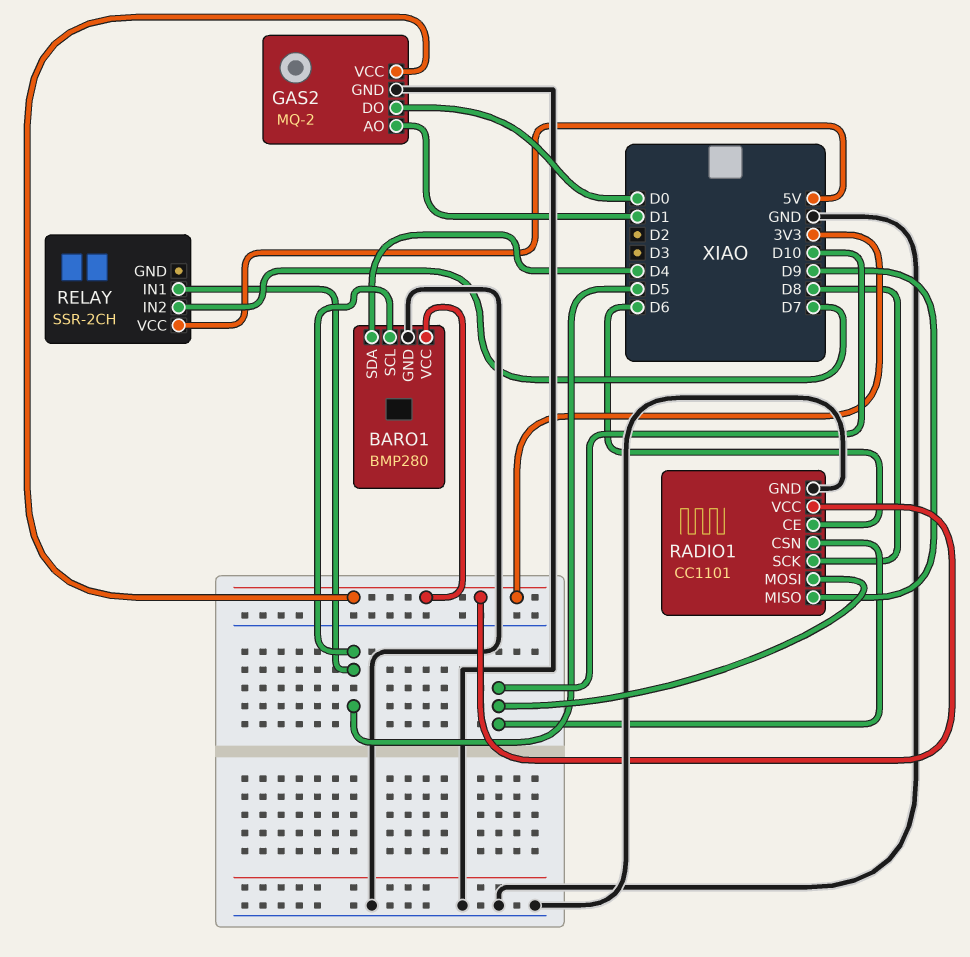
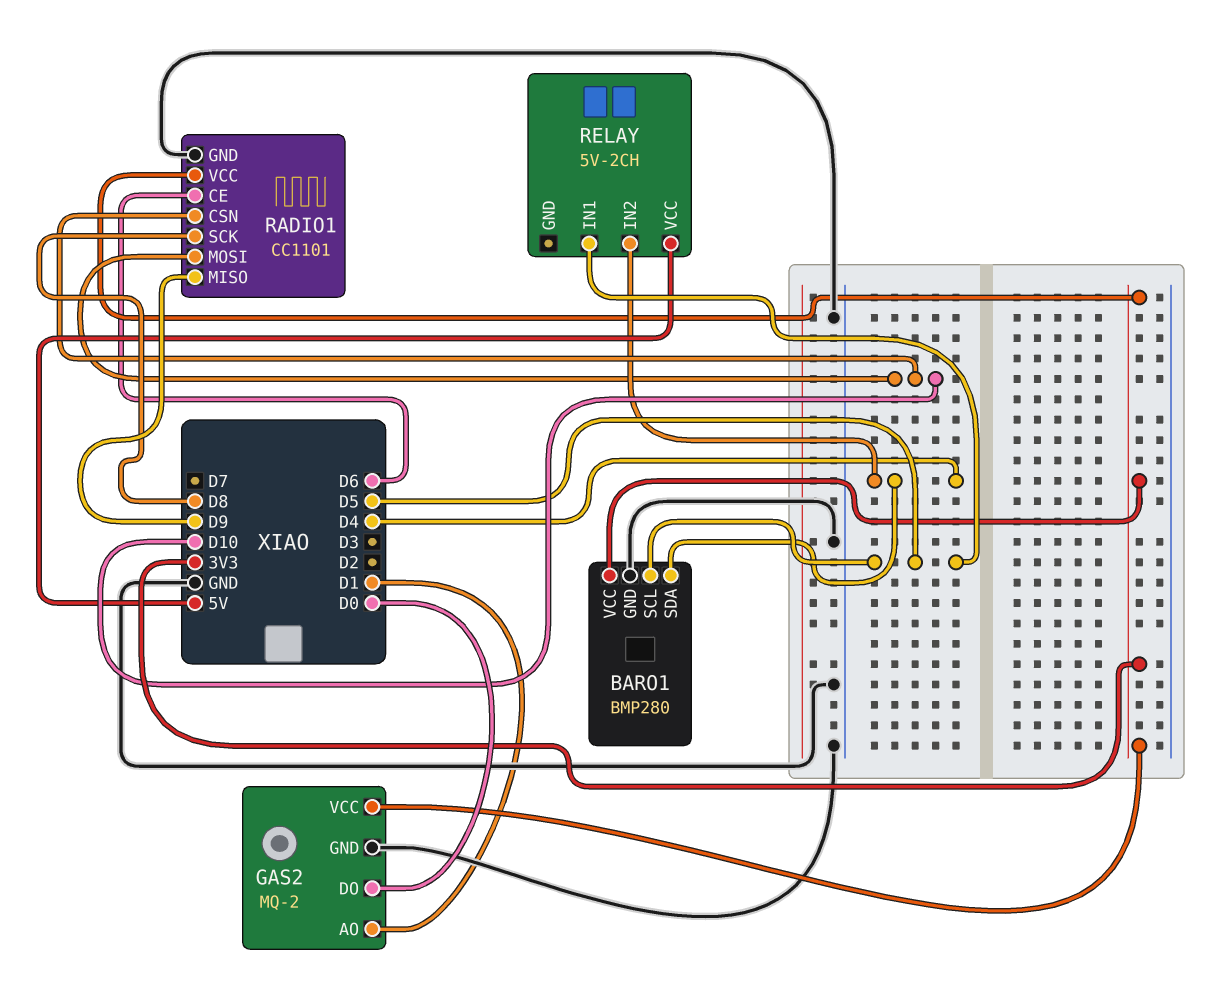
RELAY: SSR-2CH -> 5V-2CH
RELAY pin IN2: D7 -> D4

